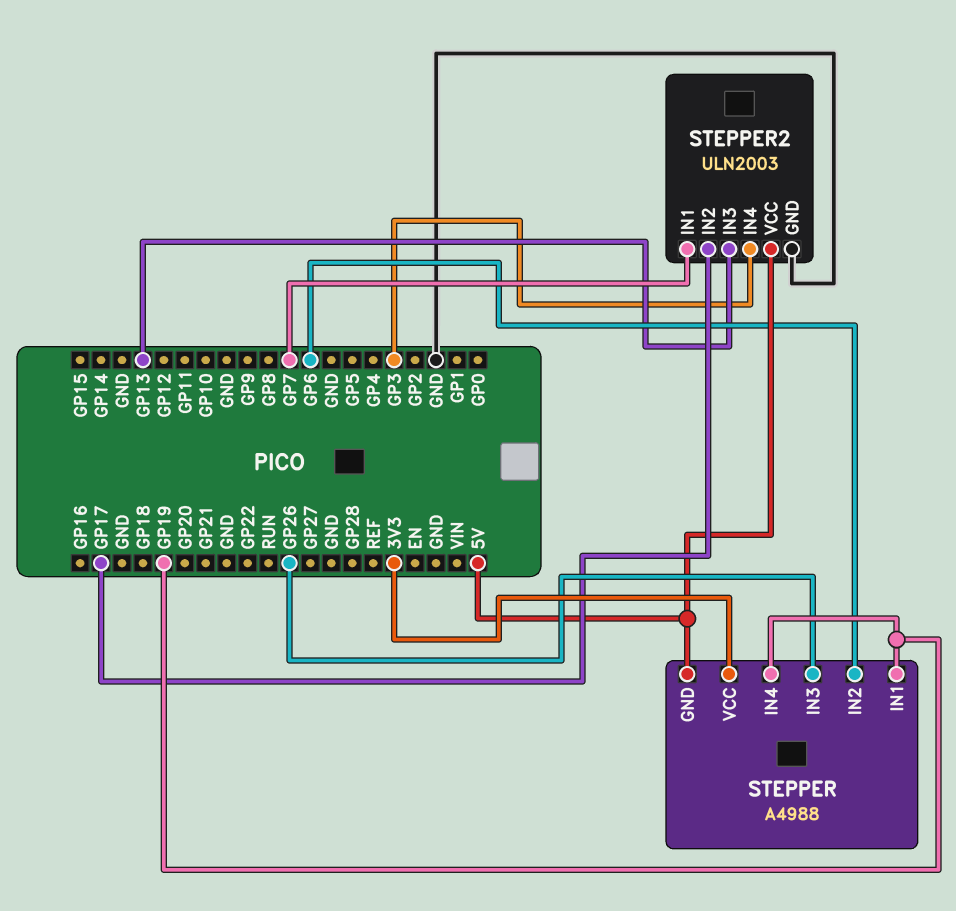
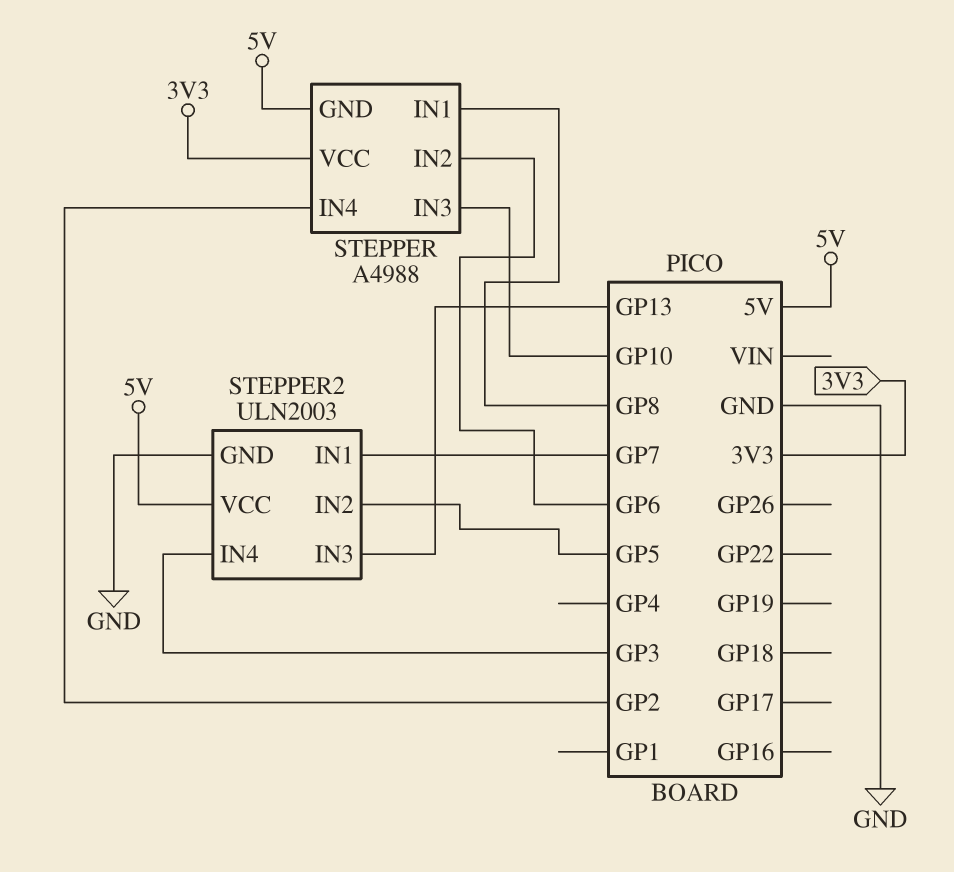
STEPPER pin IN1: GP19 -> GP8
STEPPER pin IN3: GP26 -> GP10
STEPPER pin IN4: GP19 -> GP2
STEPPER2 pin IN2: GP17 -> GP5

